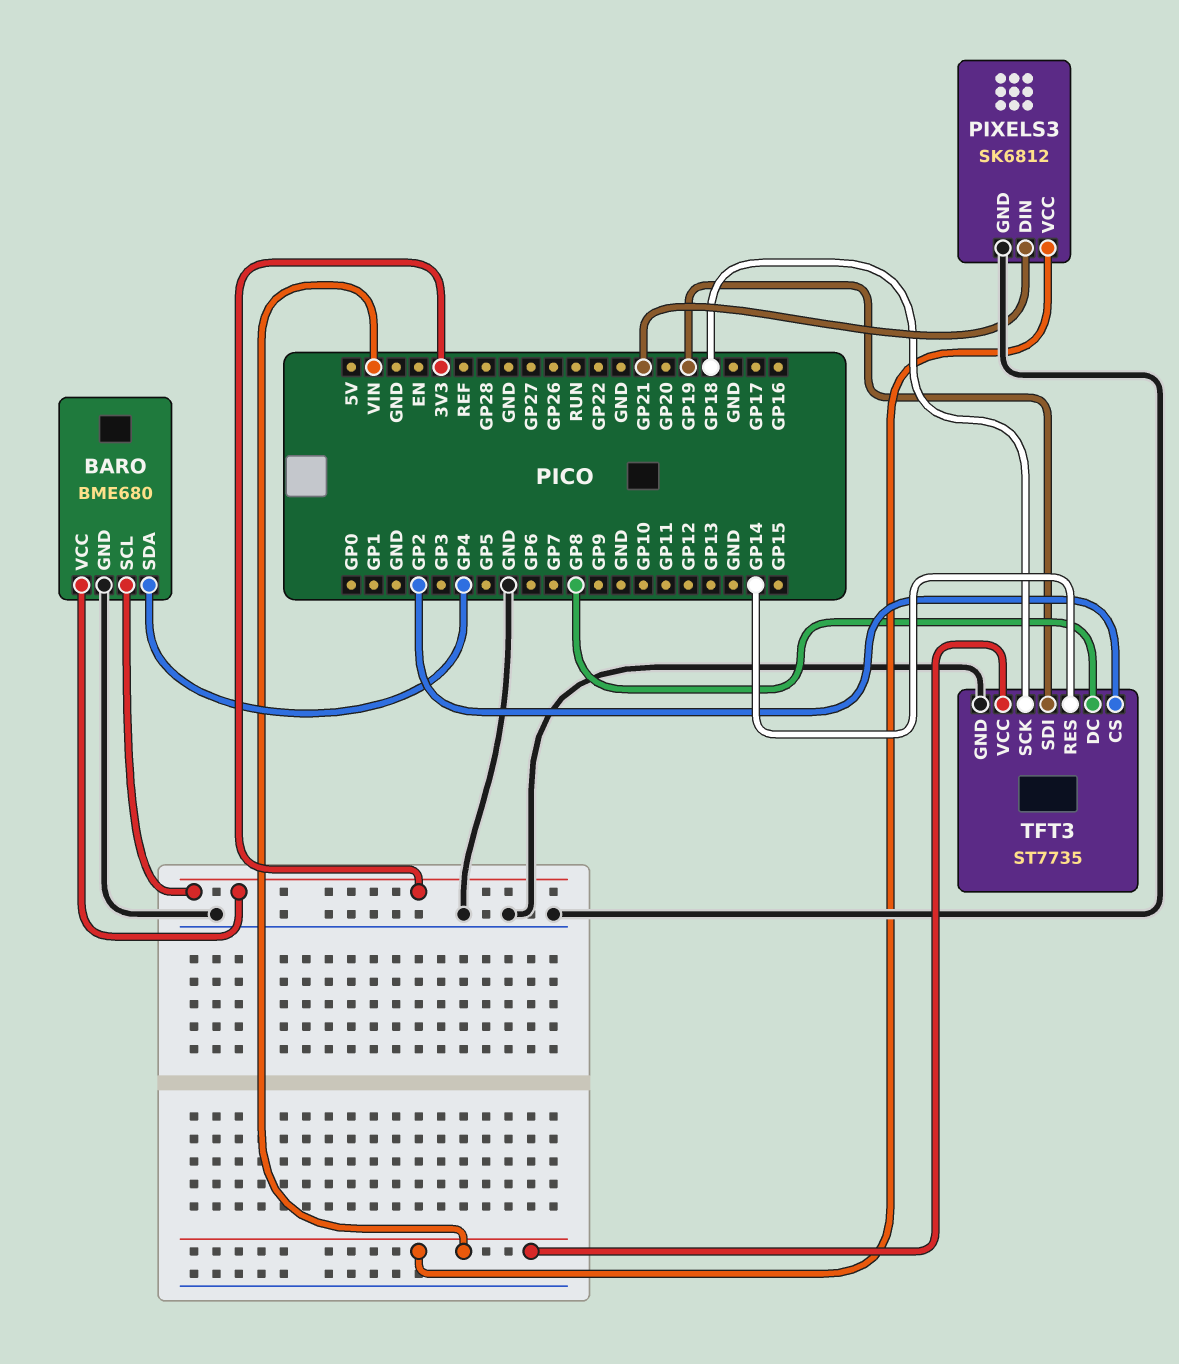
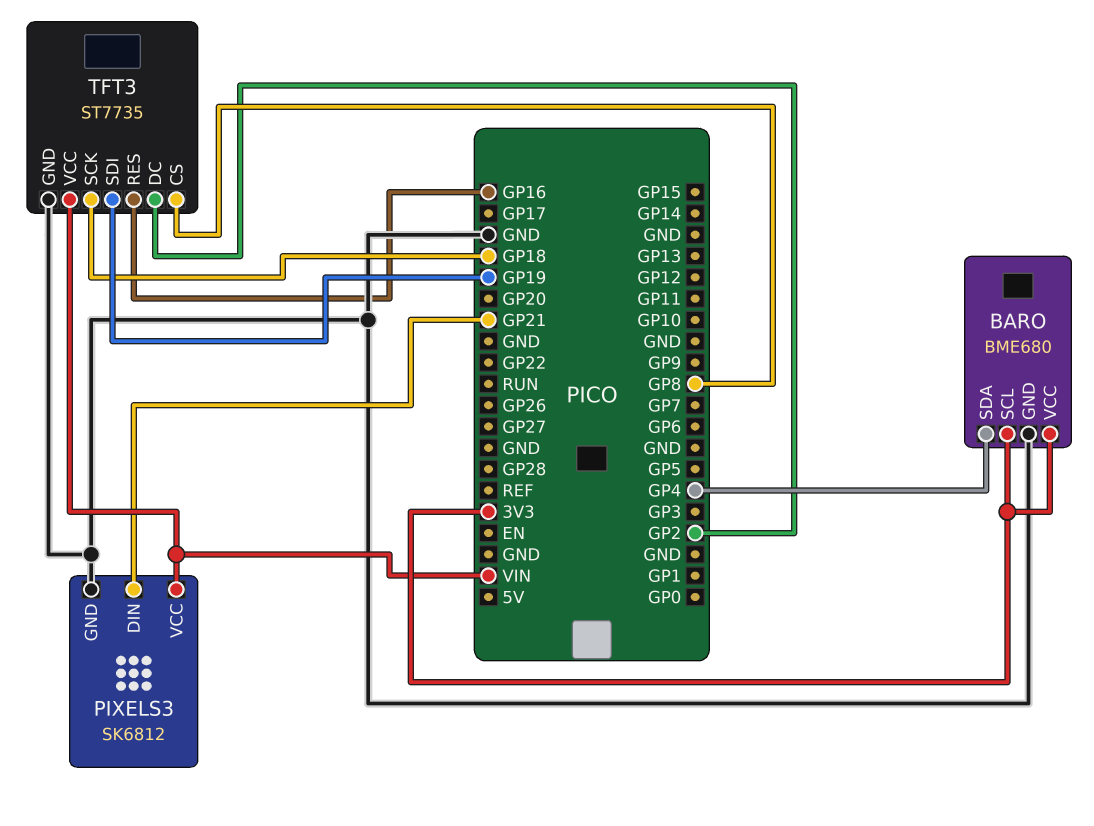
TFT3 pin CS: GP2 -> GP8
TFT3 pin DC: GP8 -> GP2
TFT3 pin RES: GP14 -> GP16

